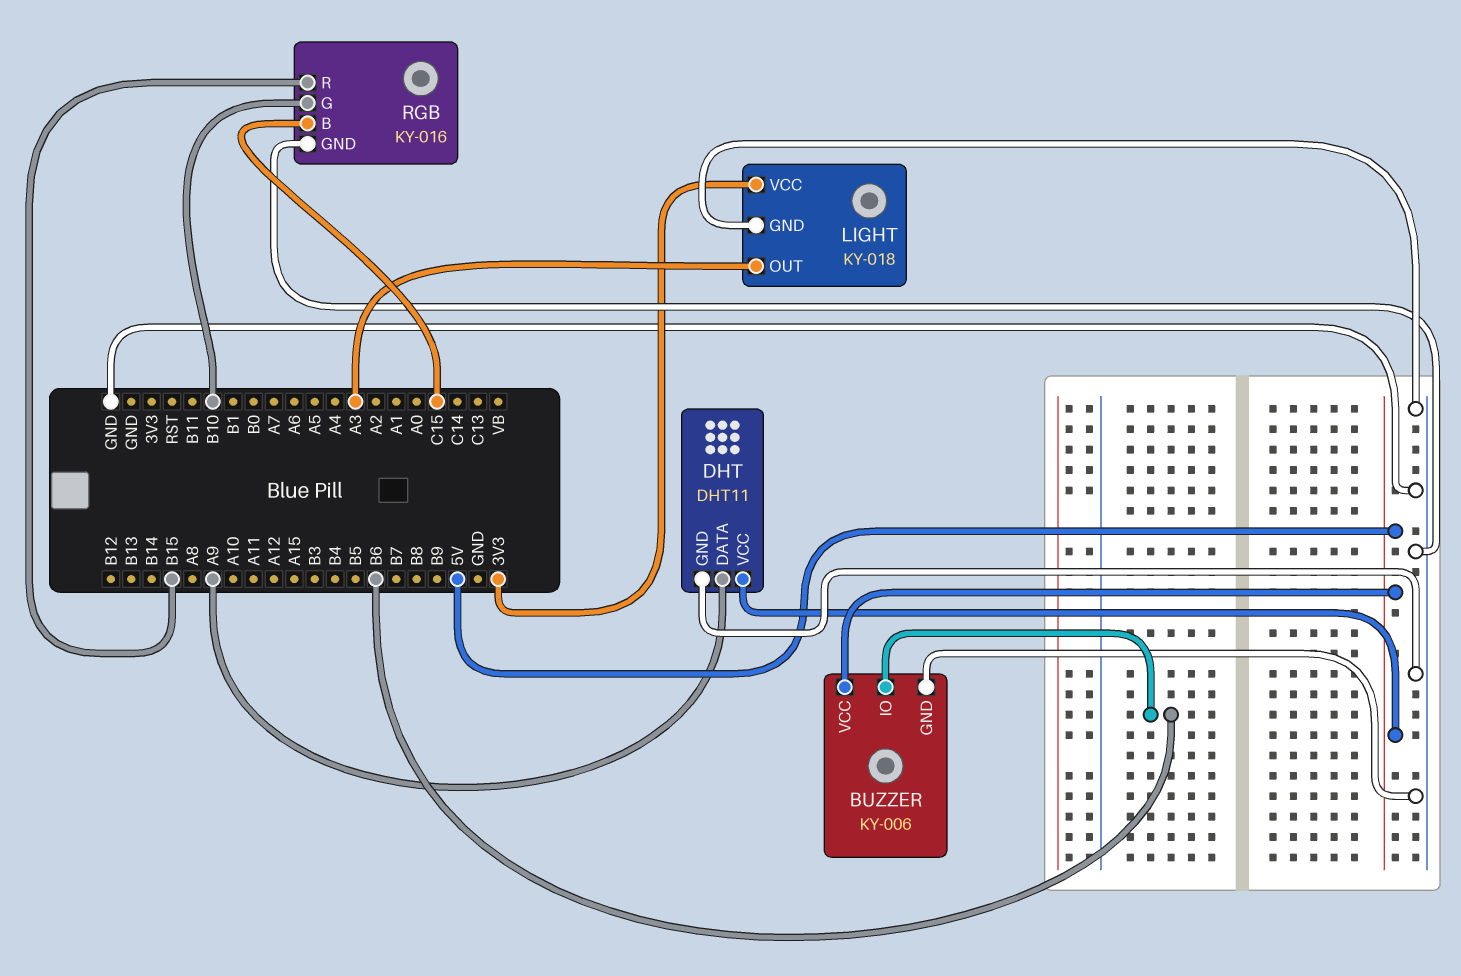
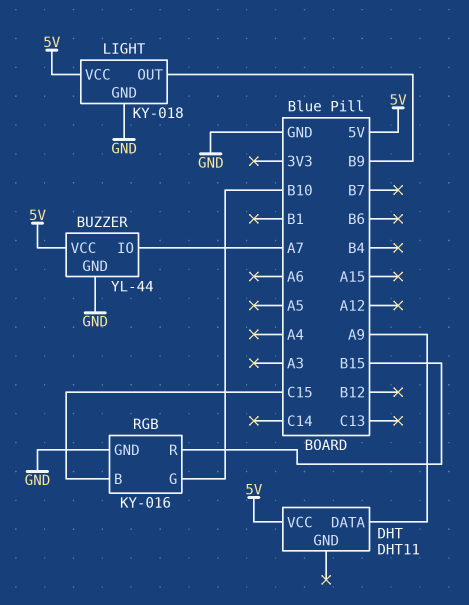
BUZZER: KY-006 -> YL-44
BUZZER pin IO: B6 -> A7
DHT pin GND: GND -> none
LIGHT pin OUT: A3 -> B9
LIGHT pin VCC: 3V3 -> 5V

